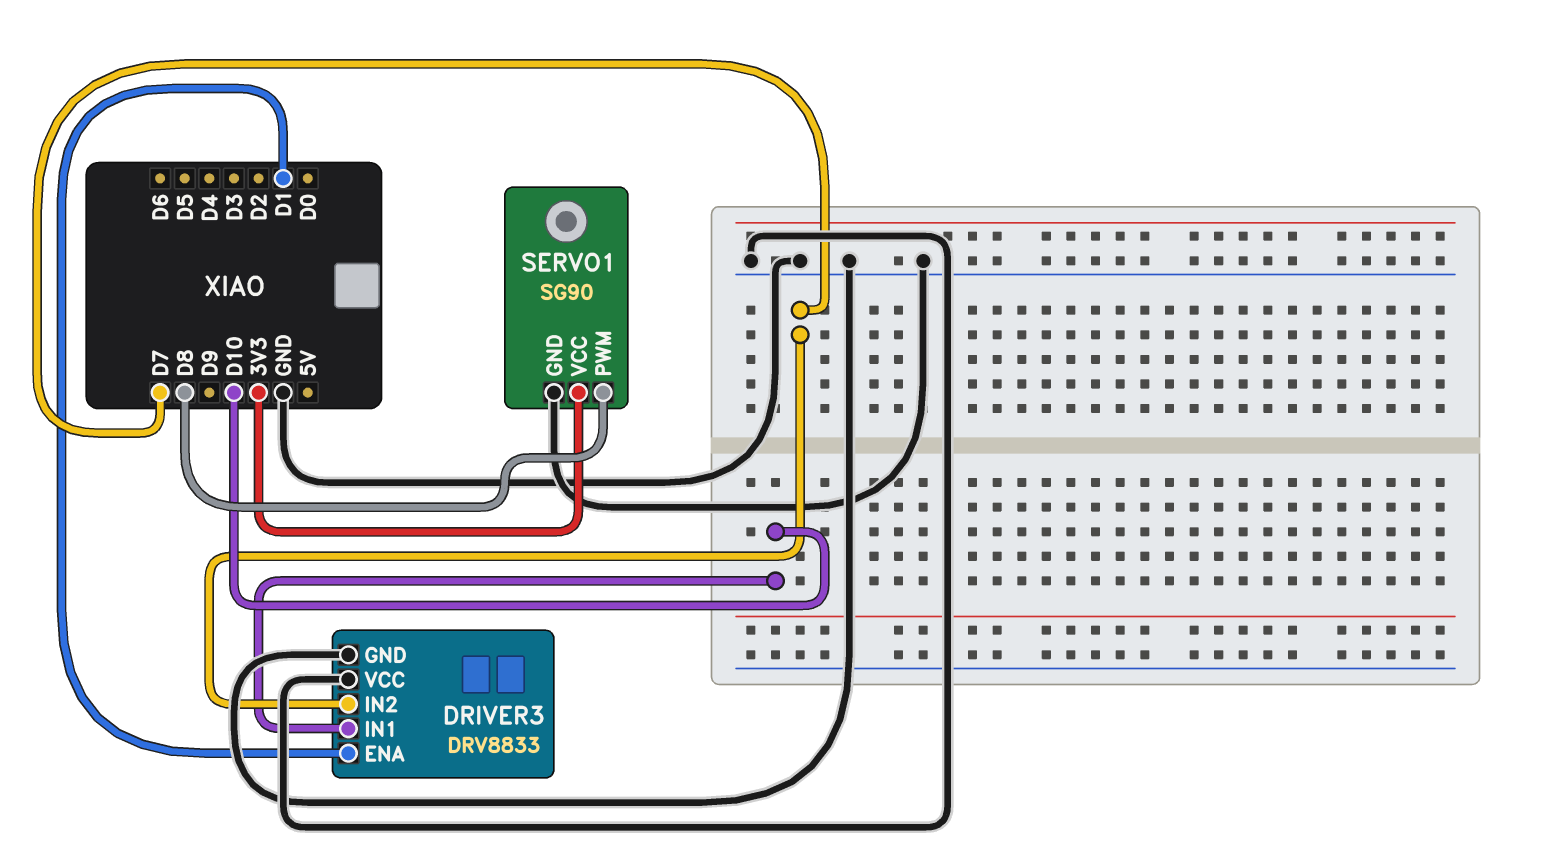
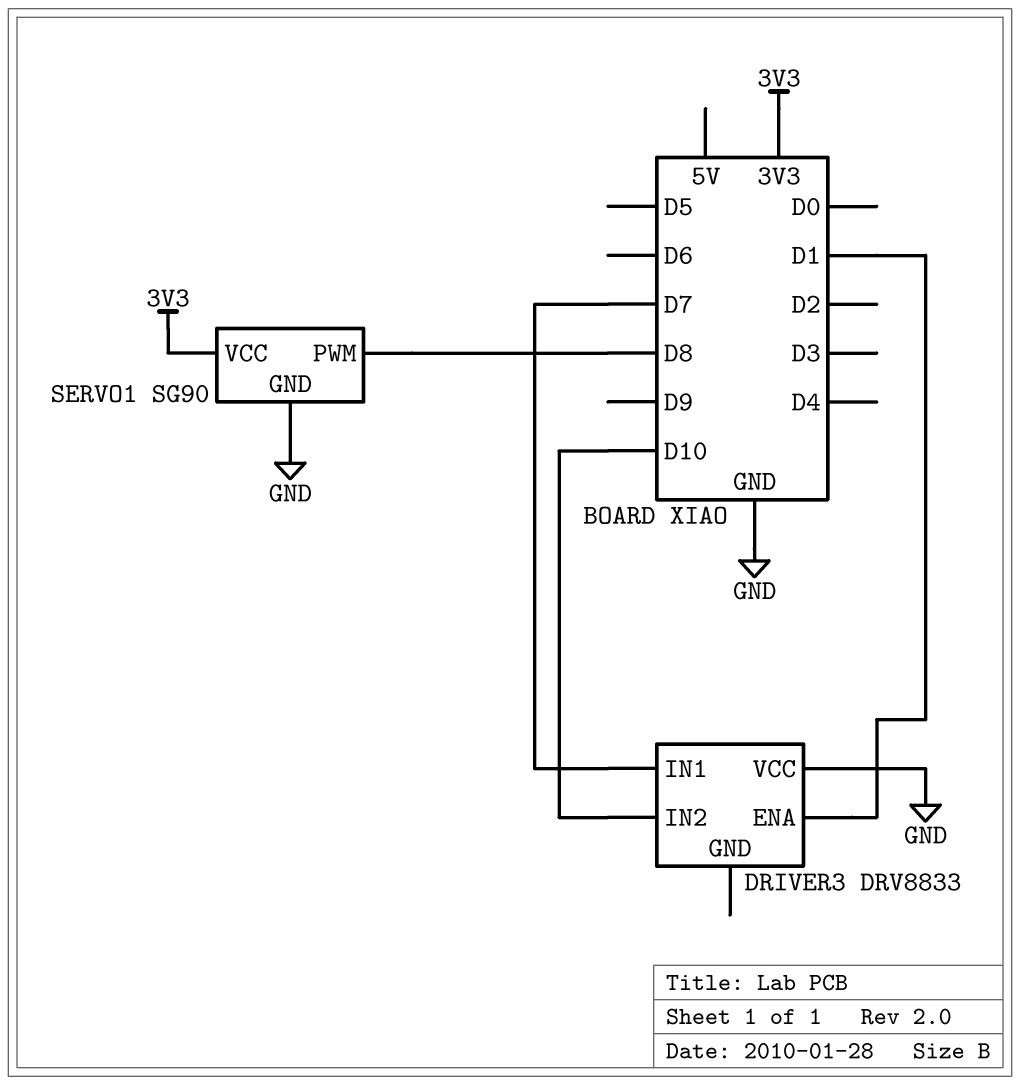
DRIVER3 pin GND: GND -> none
DRIVER3 pin IN1: D10 -> D7
DRIVER3 pin IN2: D7 -> D10

